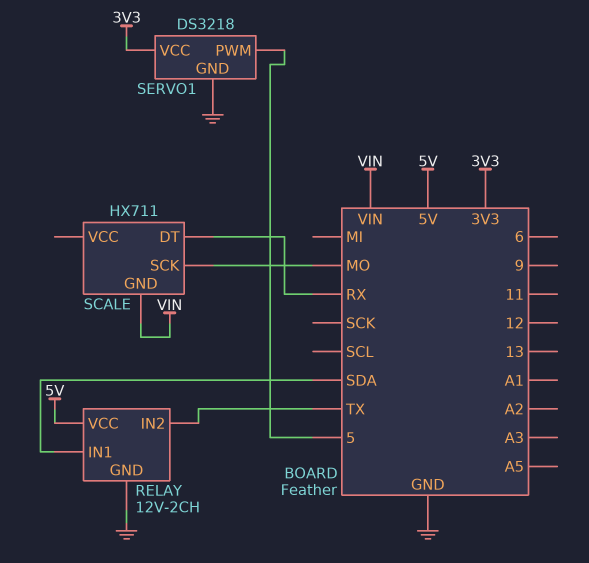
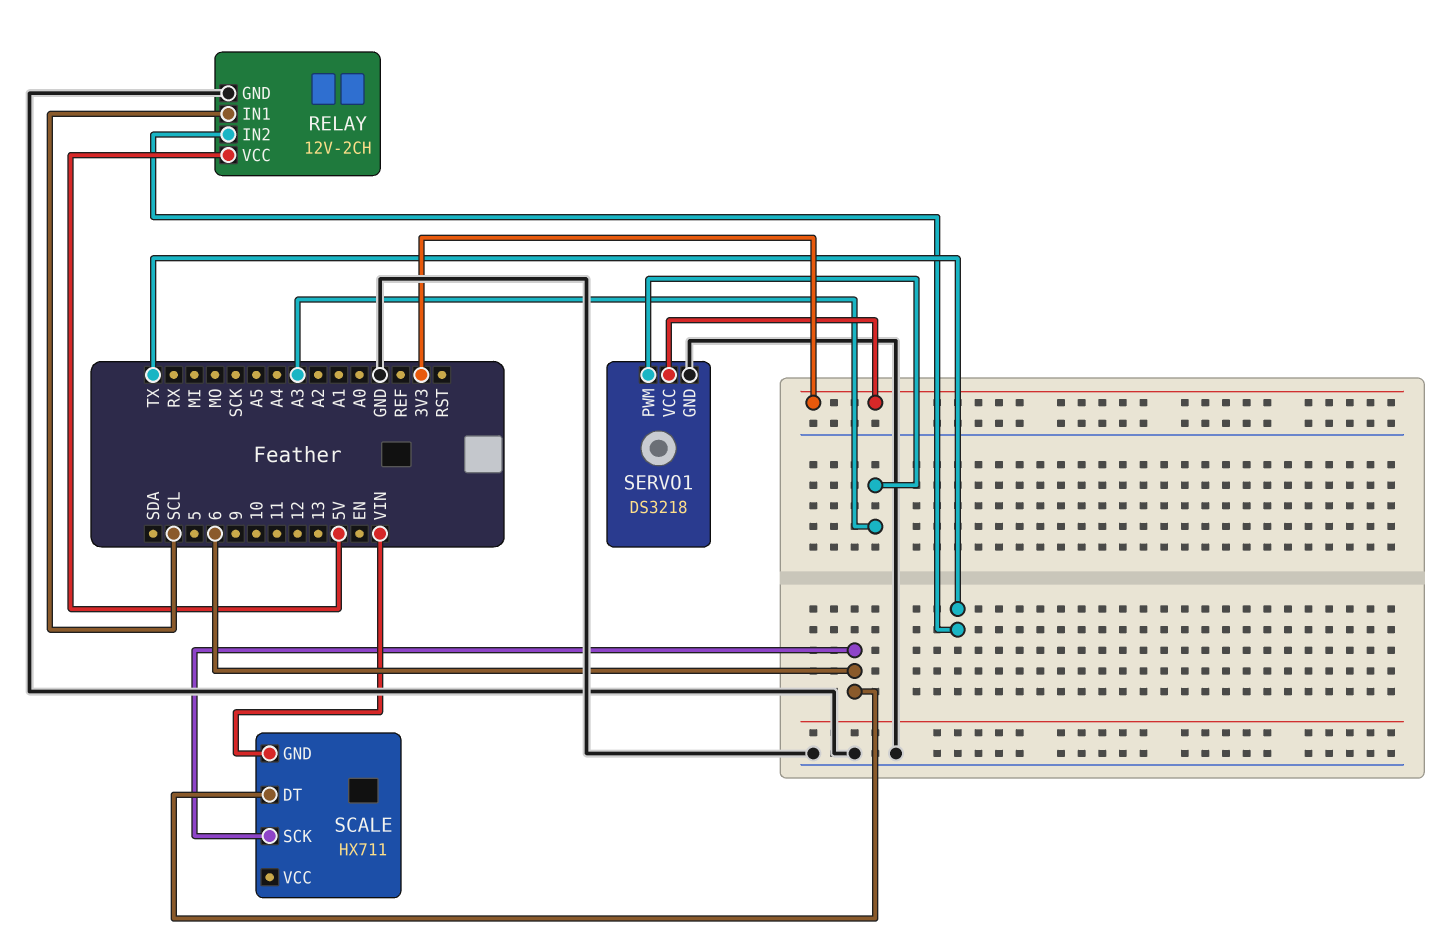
RELAY pin IN1: SDA -> SCL
SCALE pin DT: RX -> 6
SCALE pin SCK: MO -> 6
SERVO1 pin PWM: 5 -> A3

